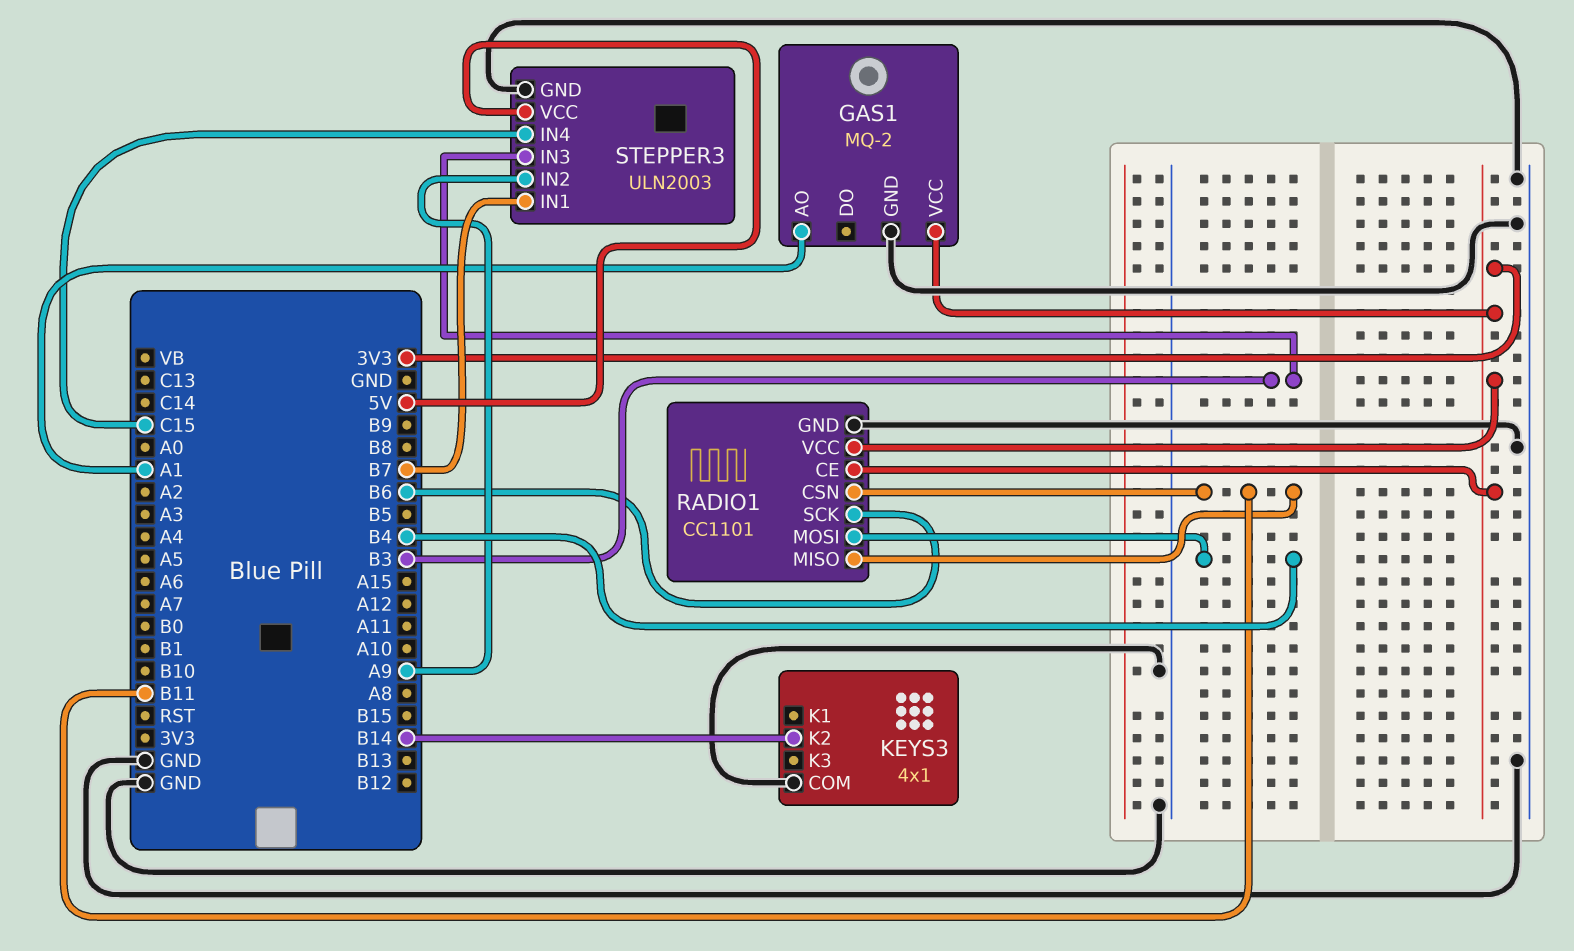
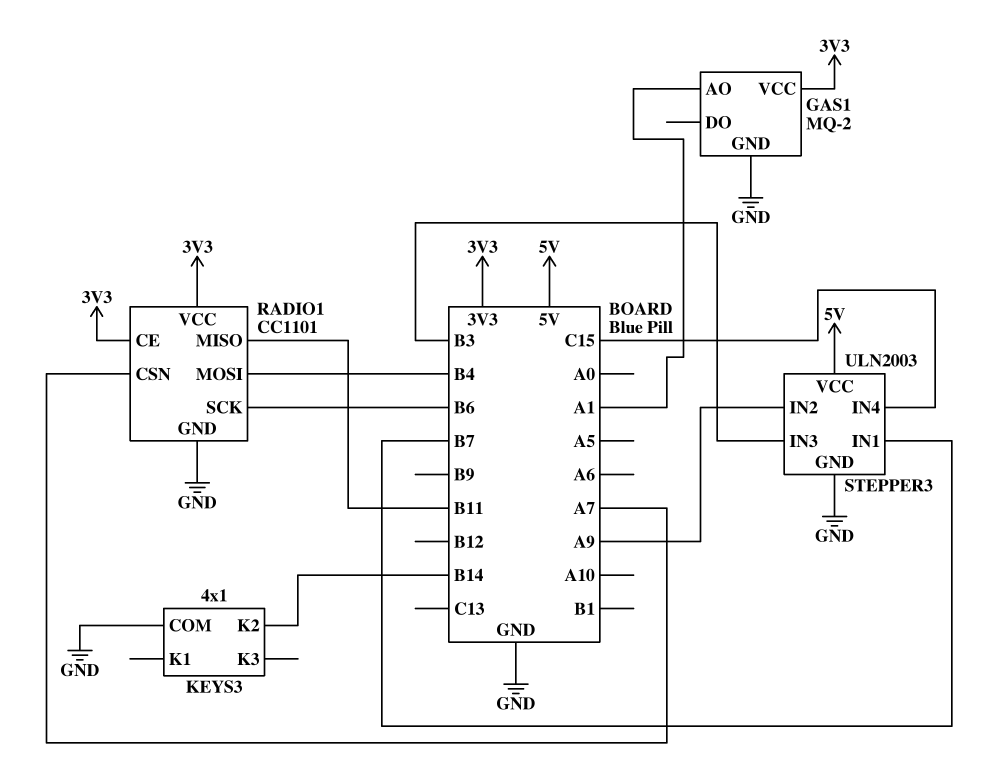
RADIO1 pin CSN: B11 -> A7

